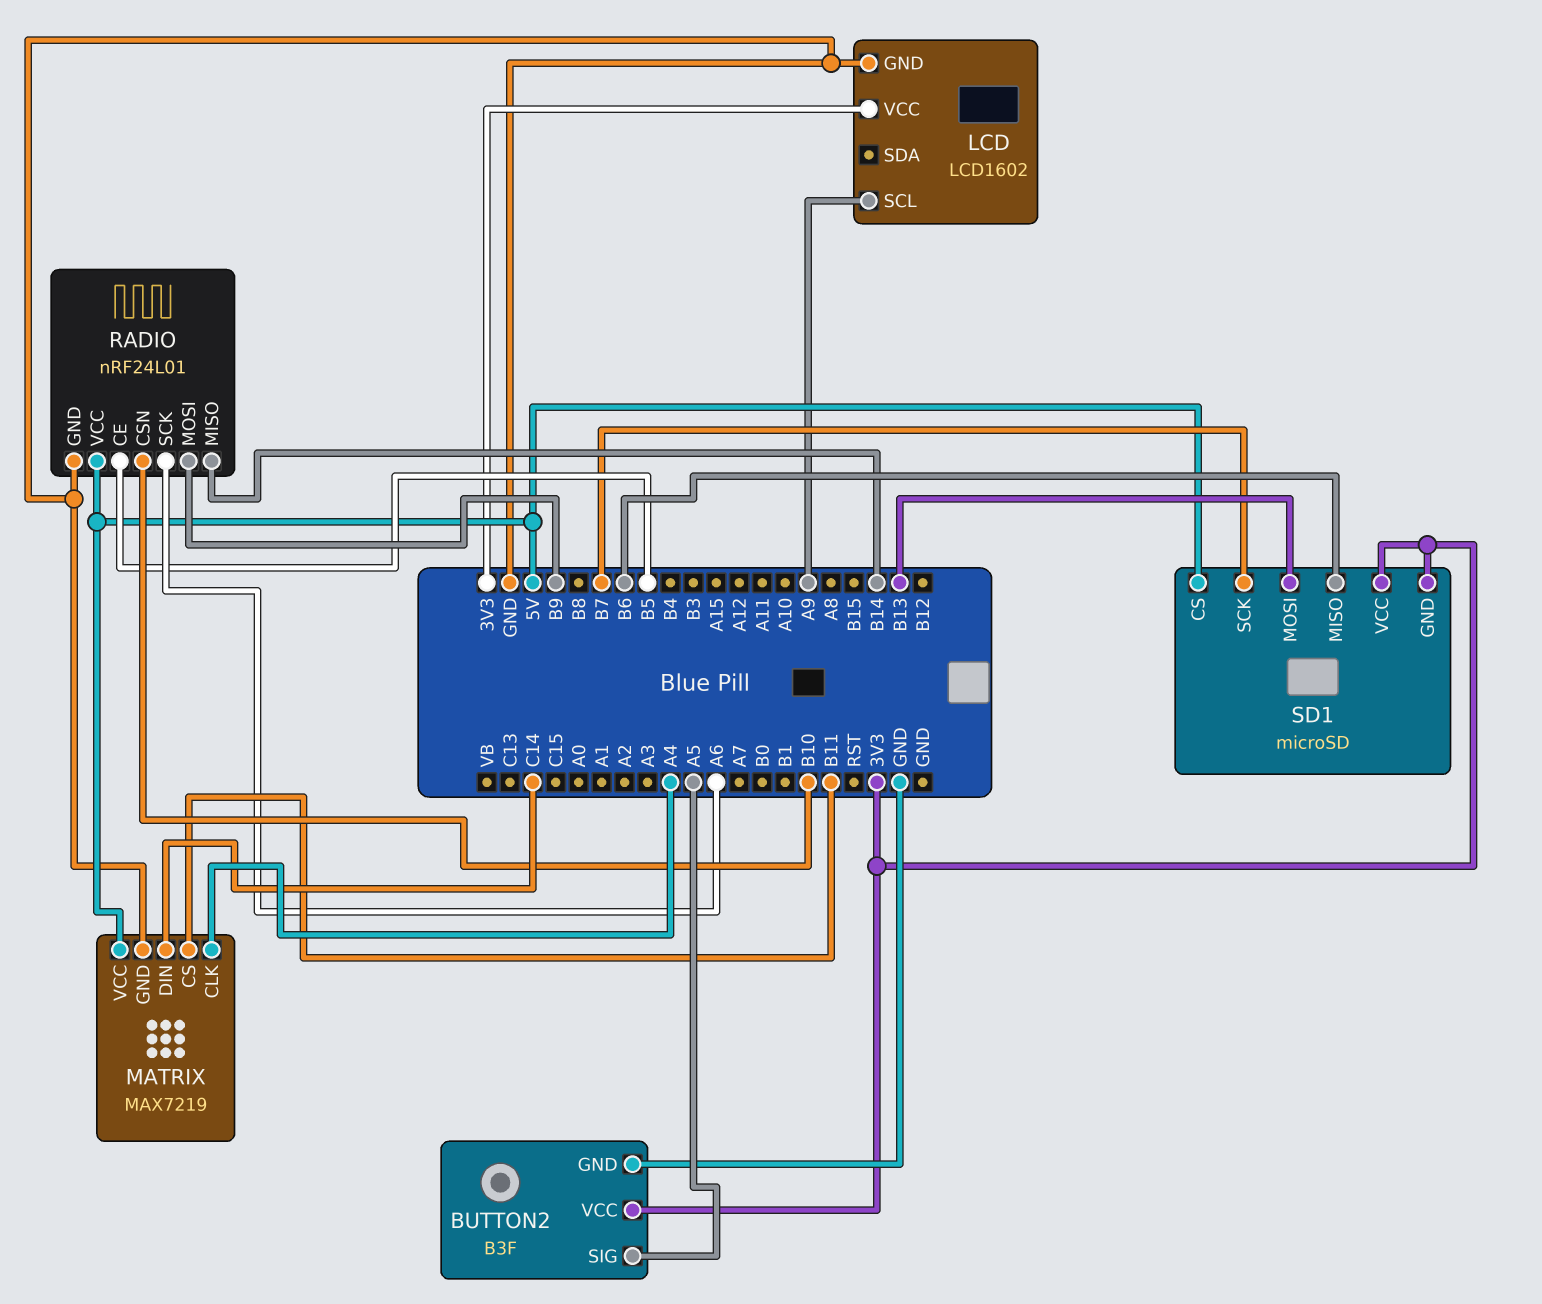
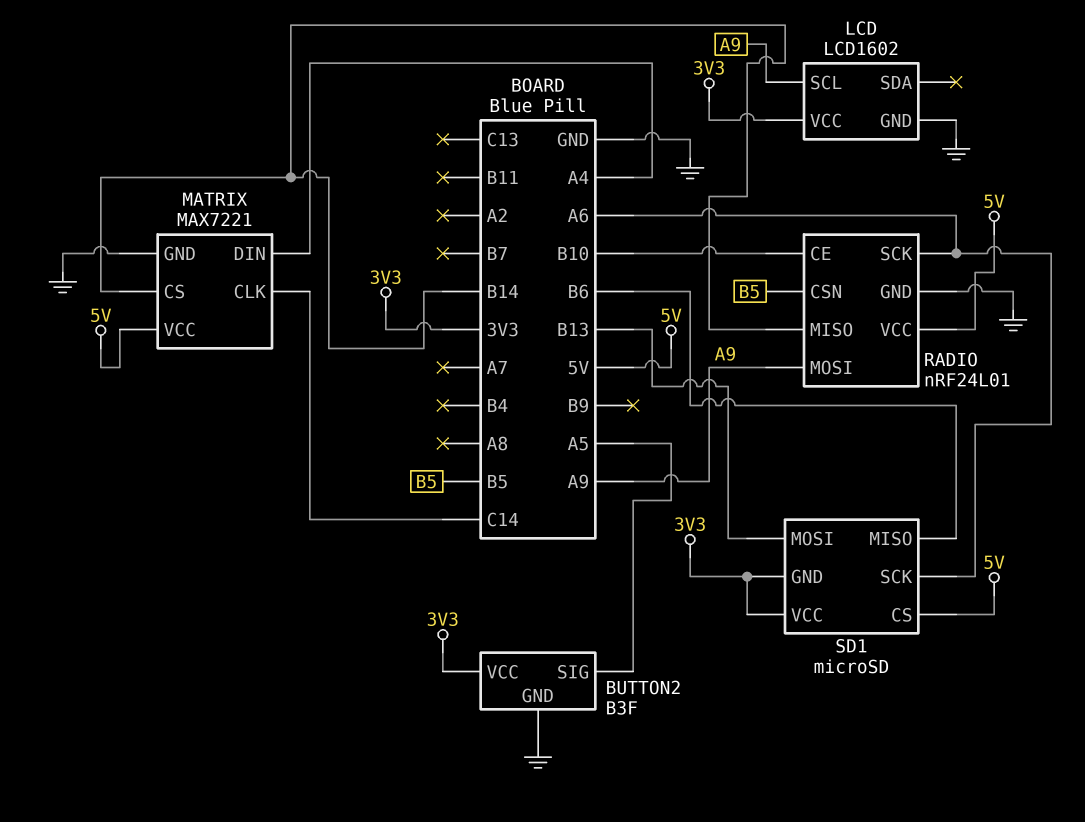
MATRIX: MAX7219 -> MAX7221
MATRIX pin CLK: A4 -> C14
MATRIX pin CS: B11 -> B14
MATRIX pin DIN: C14 -> A4
RADIO pin CE: B5 -> B10
RADIO pin CSN: B10 -> B5
RADIO pin MOSI: B9 -> A9
SD1 pin SCK: B7 -> A6

